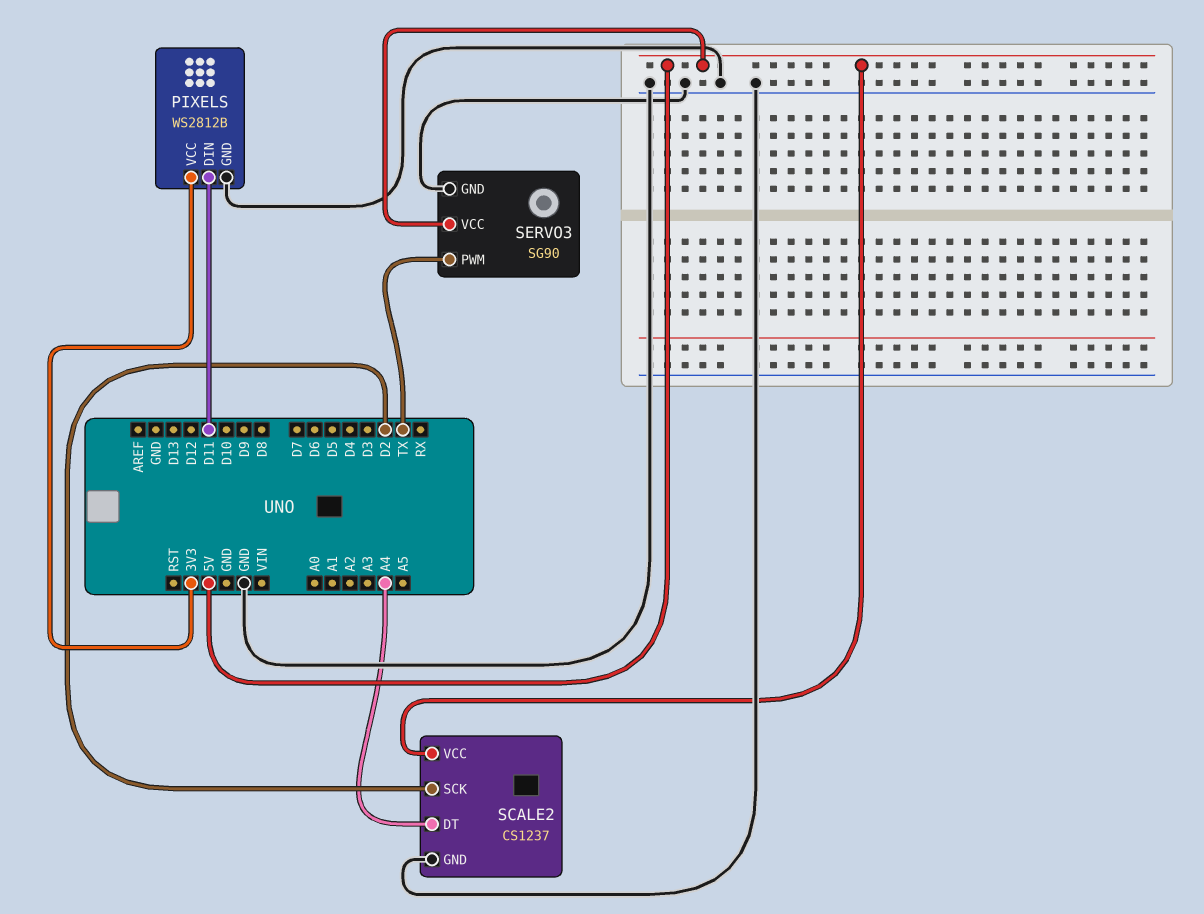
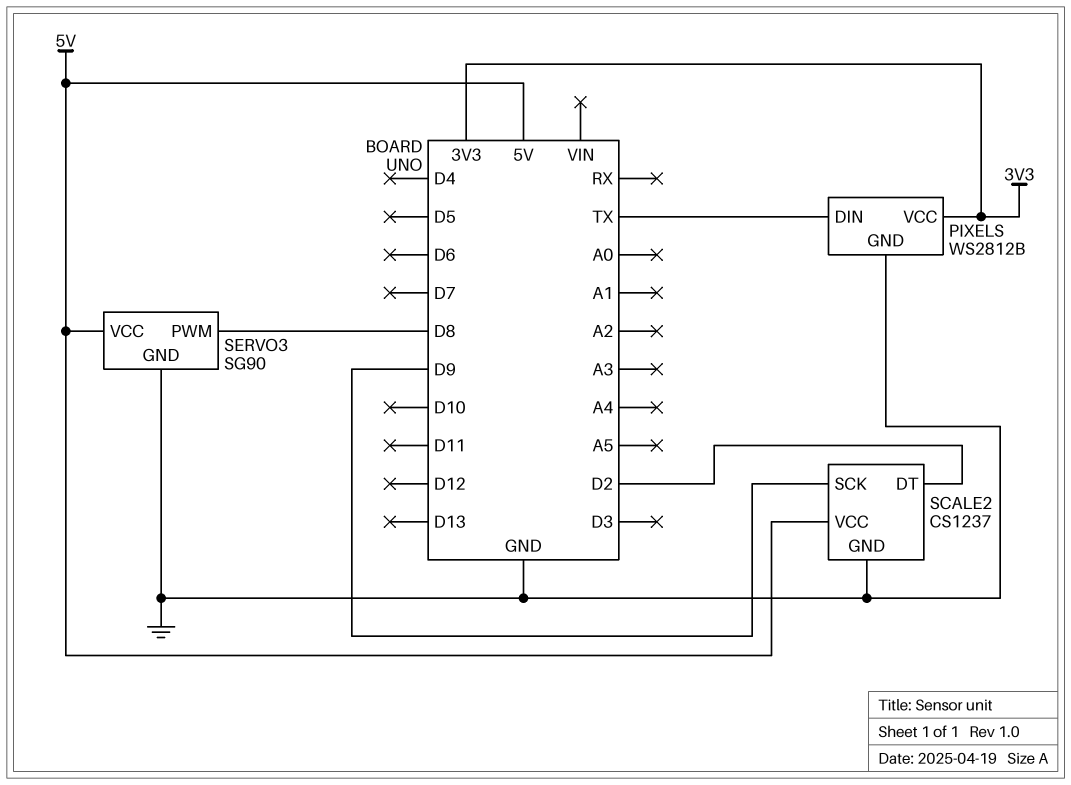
PIXELS pin DIN: D11 -> TX
SCALE2 pin DT: A4 -> D2
SCALE2 pin SCK: D2 -> D9
SERVO3 pin PWM: TX -> D8

